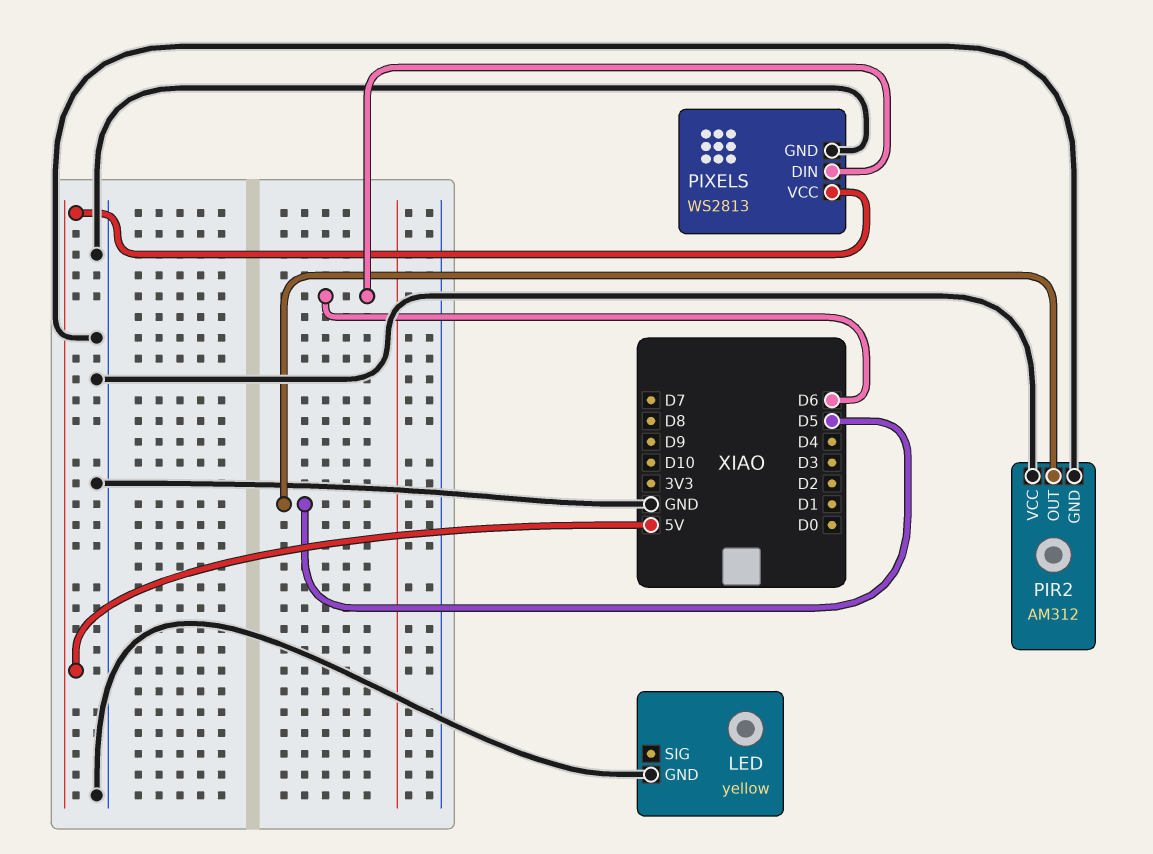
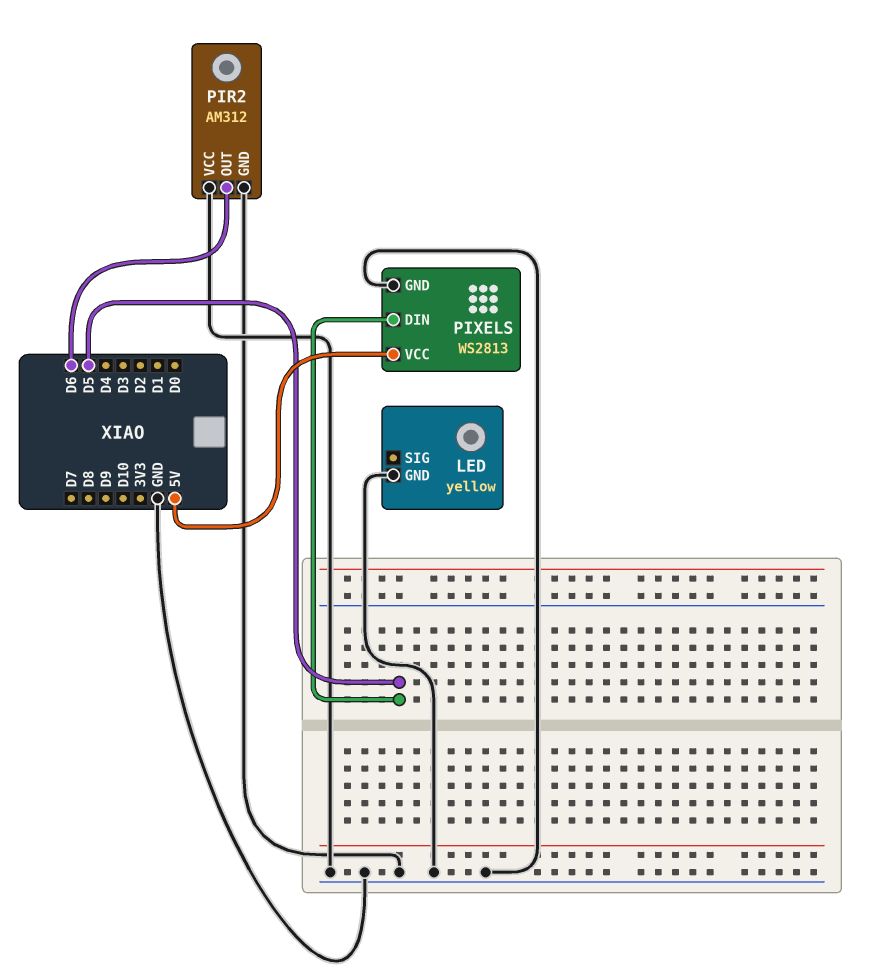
PIR2 pin OUT: D5 -> D6
PIXELS pin DIN: D6 -> D5

